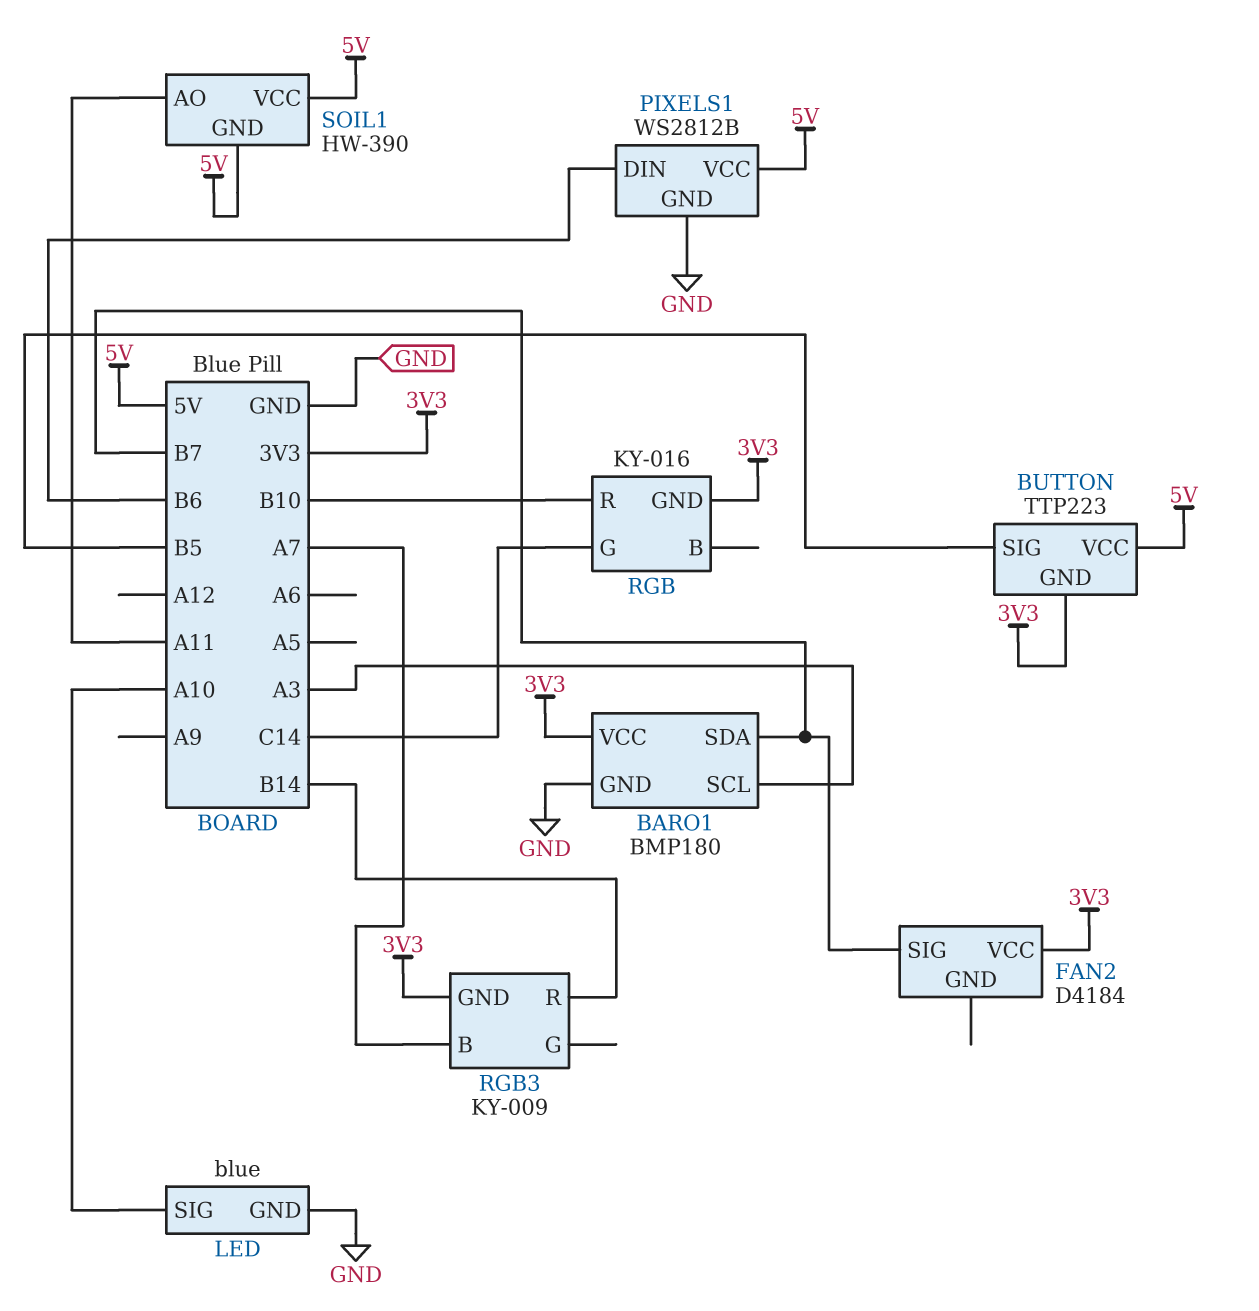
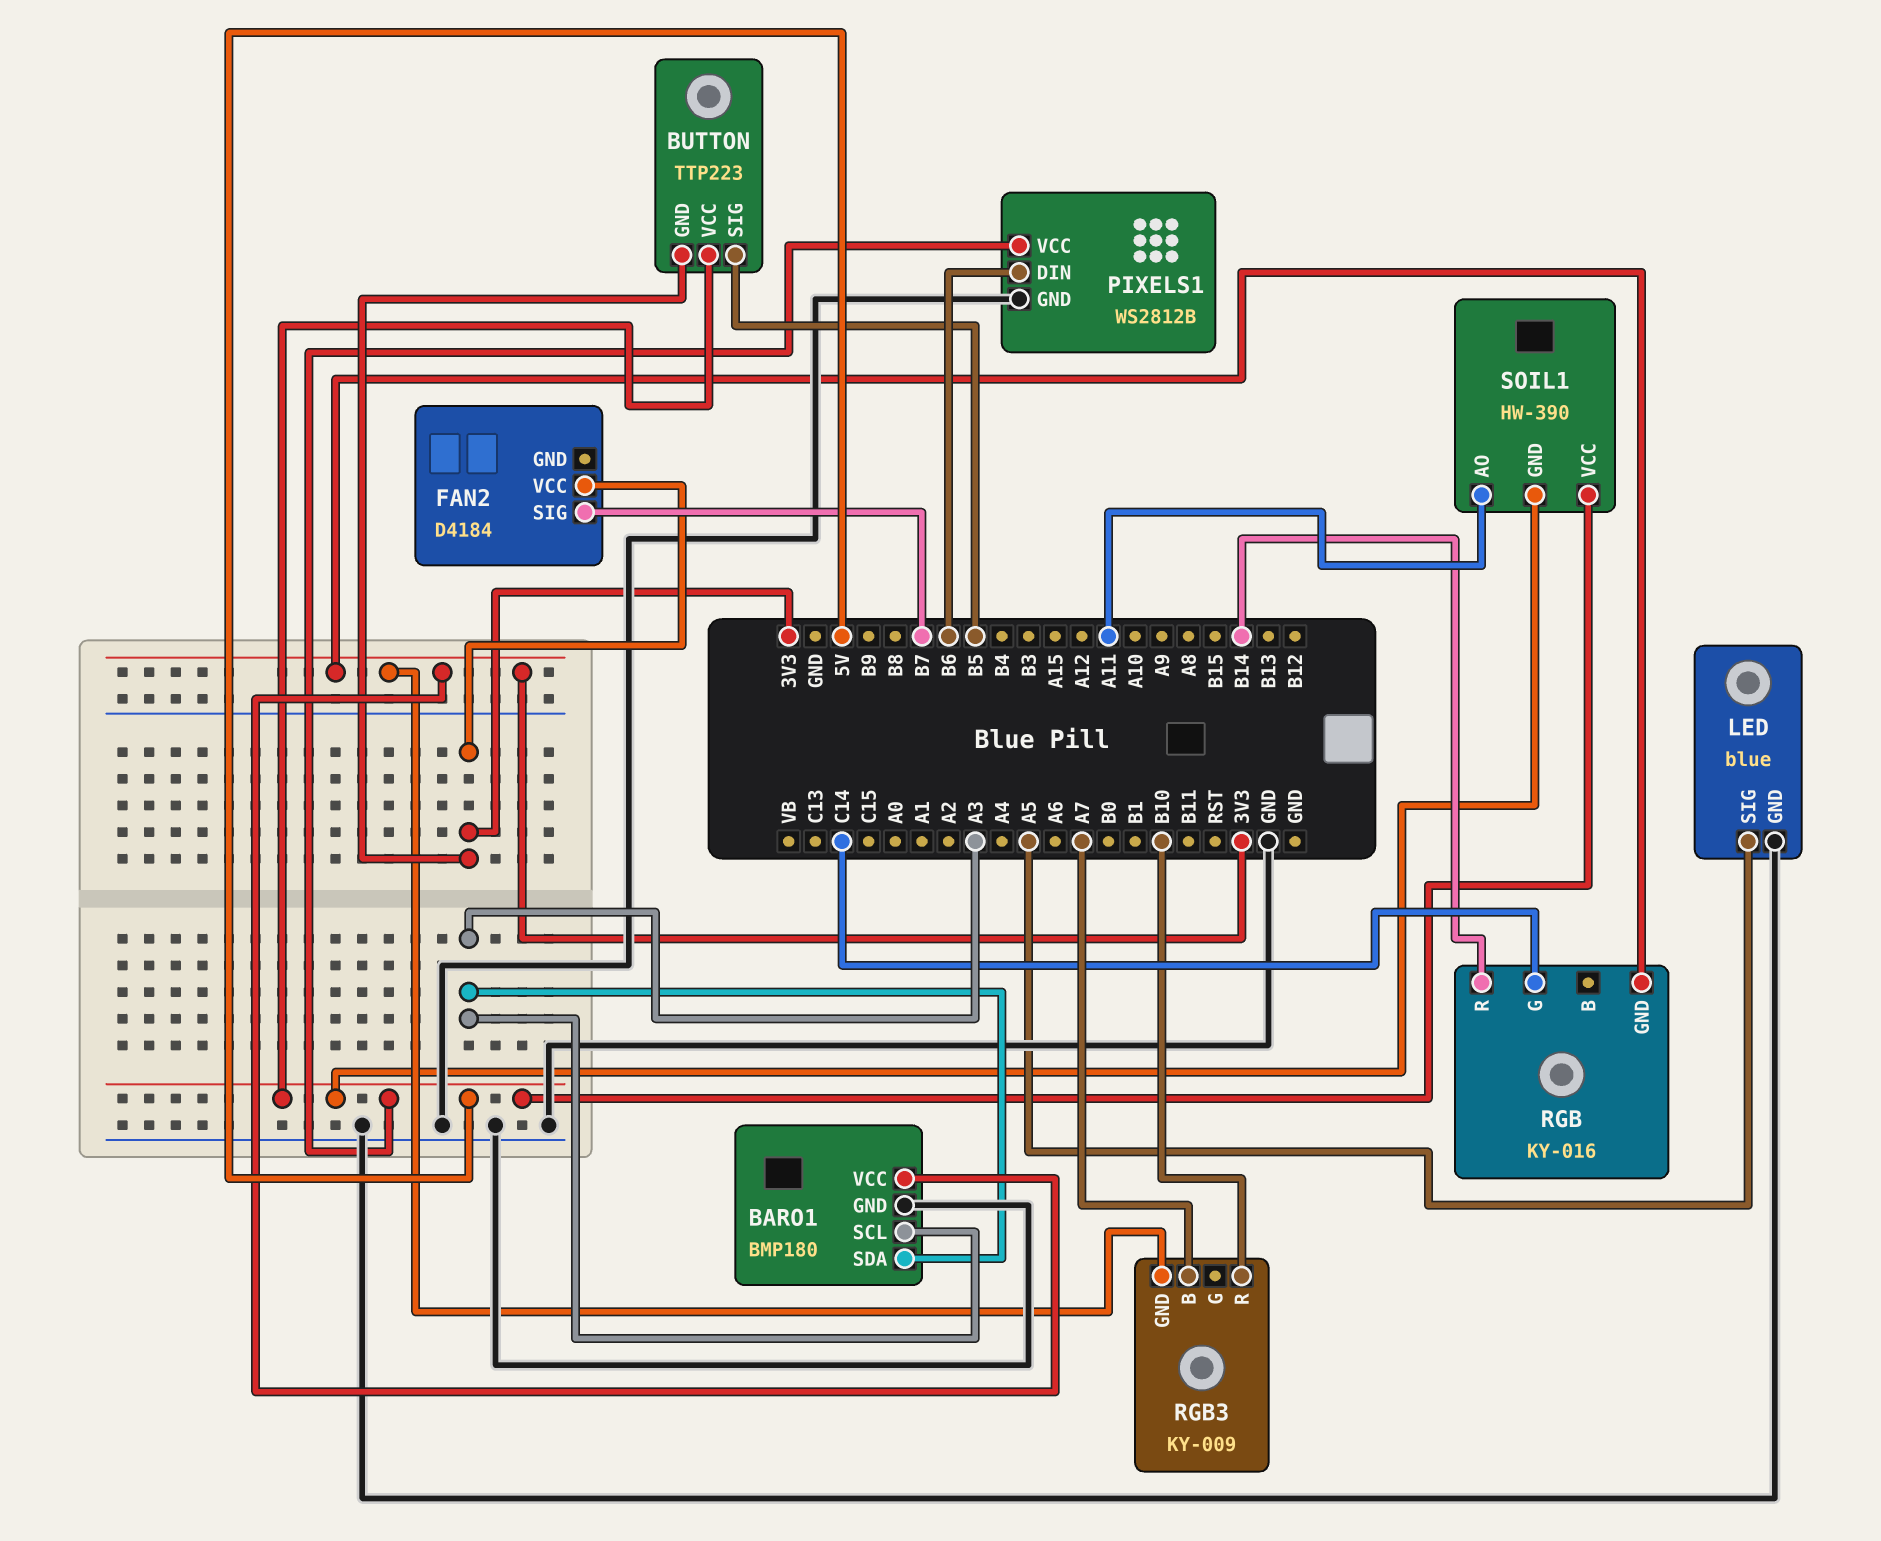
BARO1 pin SDA: B7 -> A3
LED pin SIG: A10 -> A5
RGB pin R: B10 -> B14
RGB3 pin R: B14 -> B10

